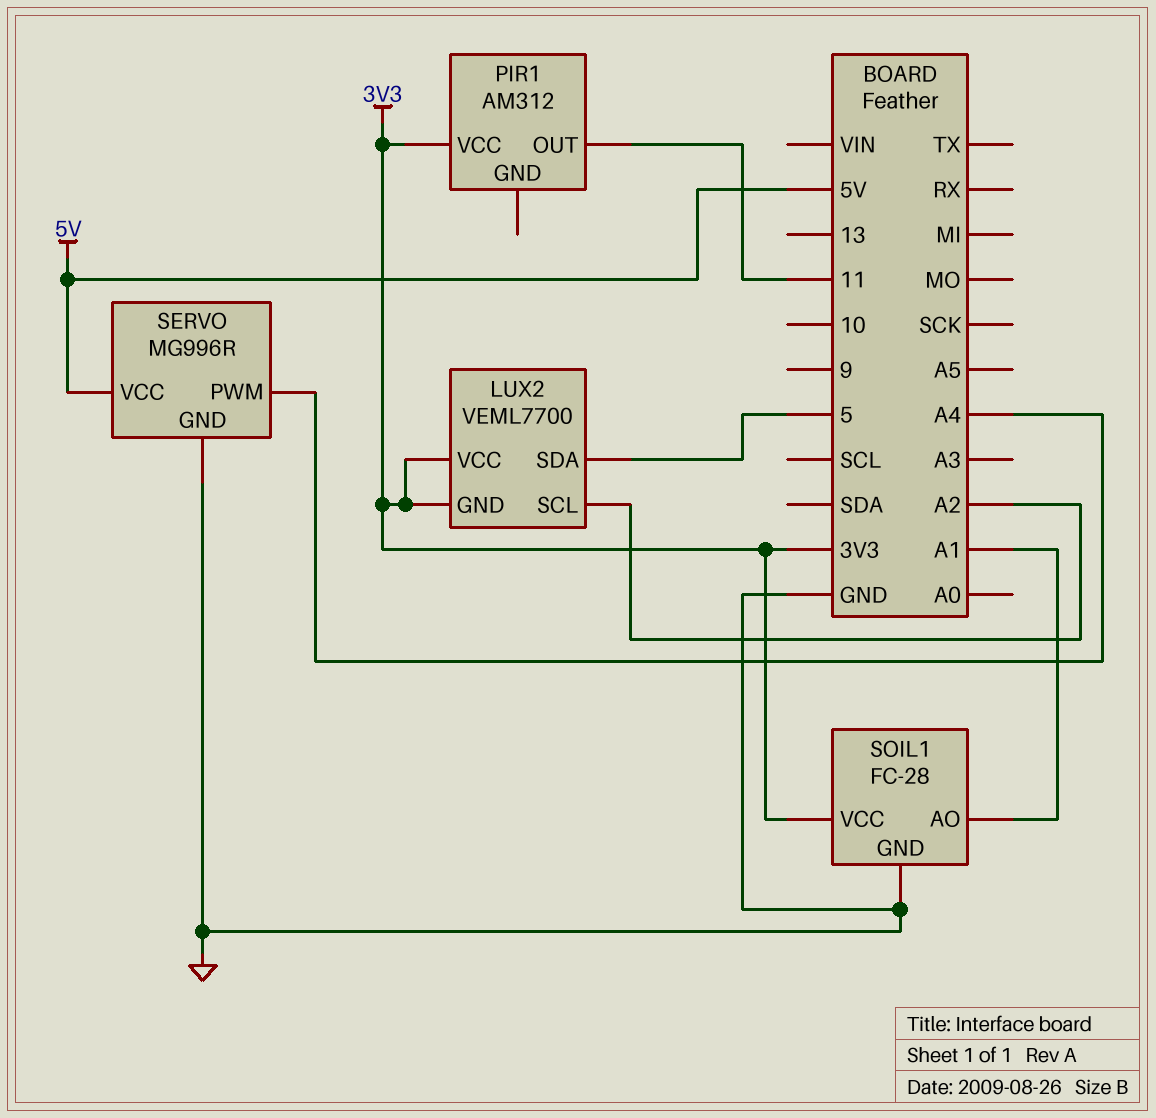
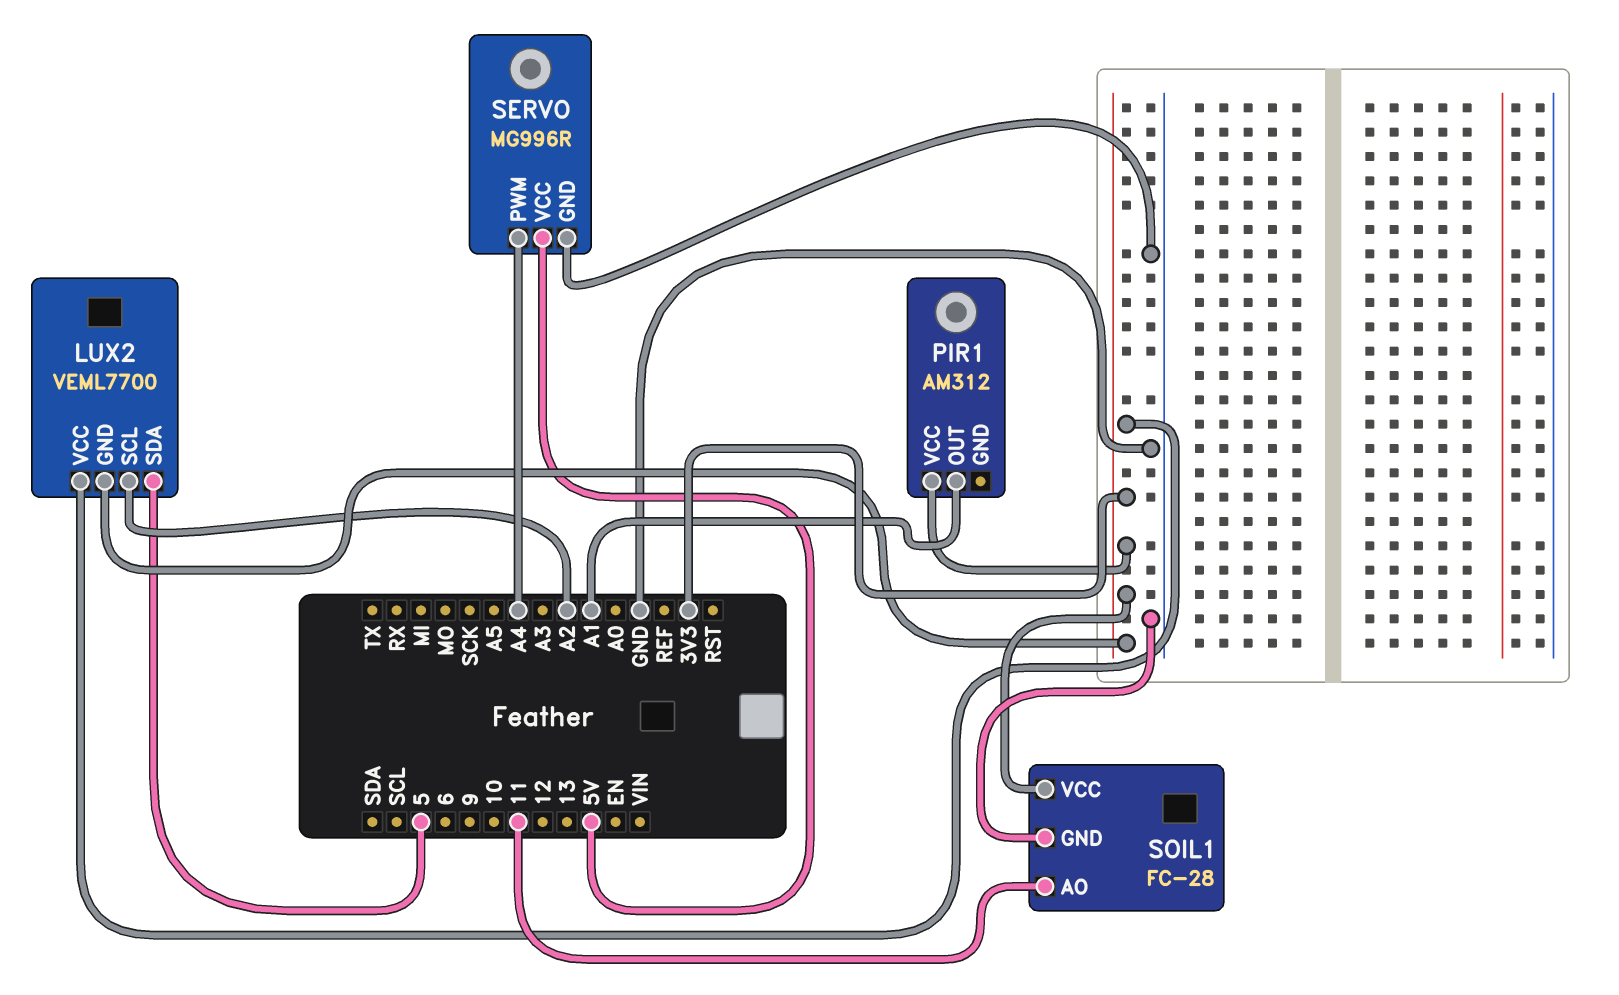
PIR1 pin OUT: 11 -> A1
SOIL1 pin AO: A1 -> 11

